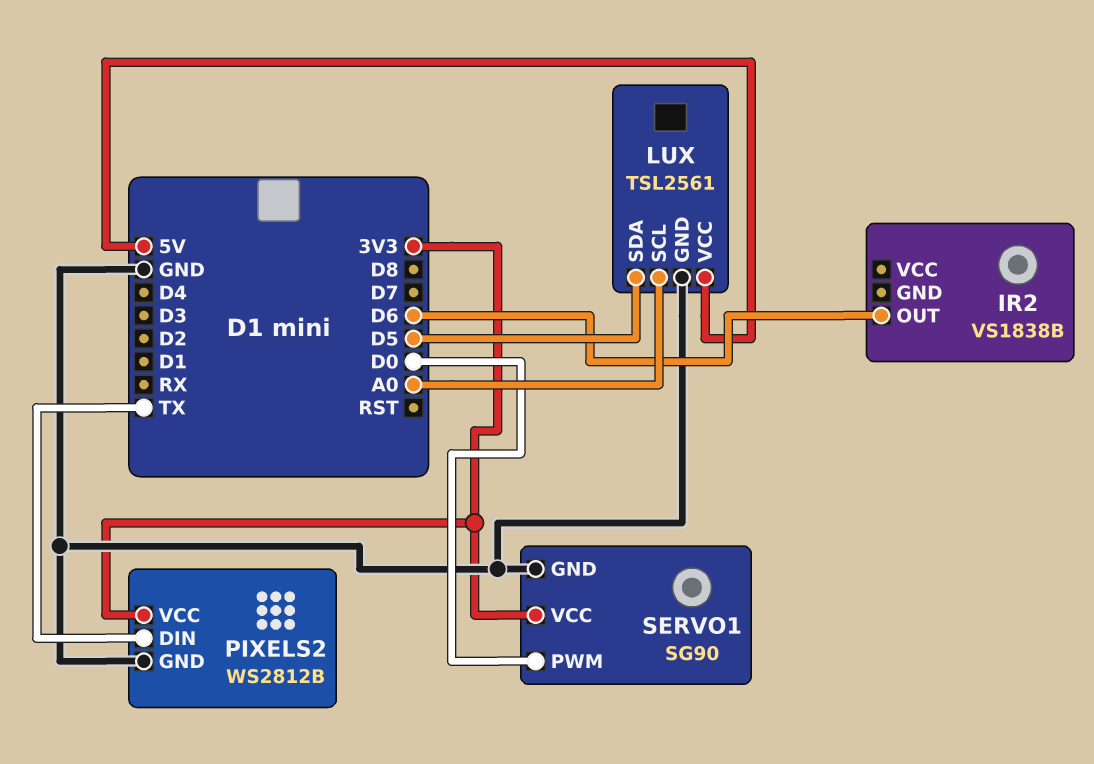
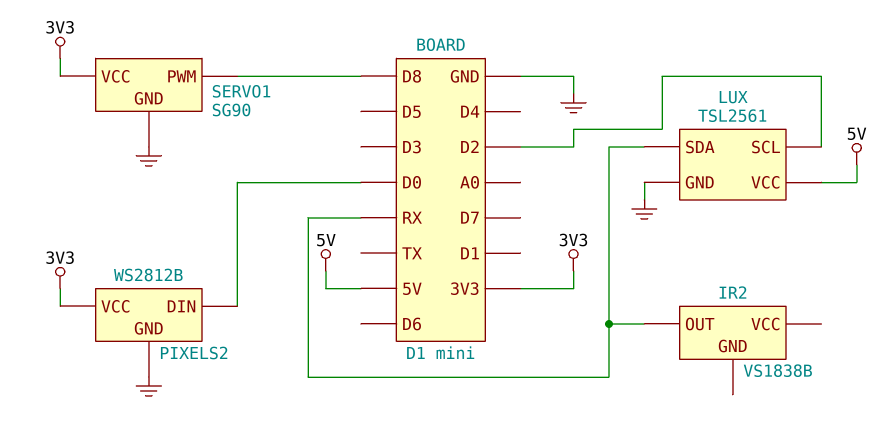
IR2 pin OUT: D6 -> RX
LUX pin SCL: A0 -> D2
LUX pin SDA: D5 -> RX
PIXELS2 pin DIN: TX -> D0
SERVO1 pin PWM: D0 -> D8

